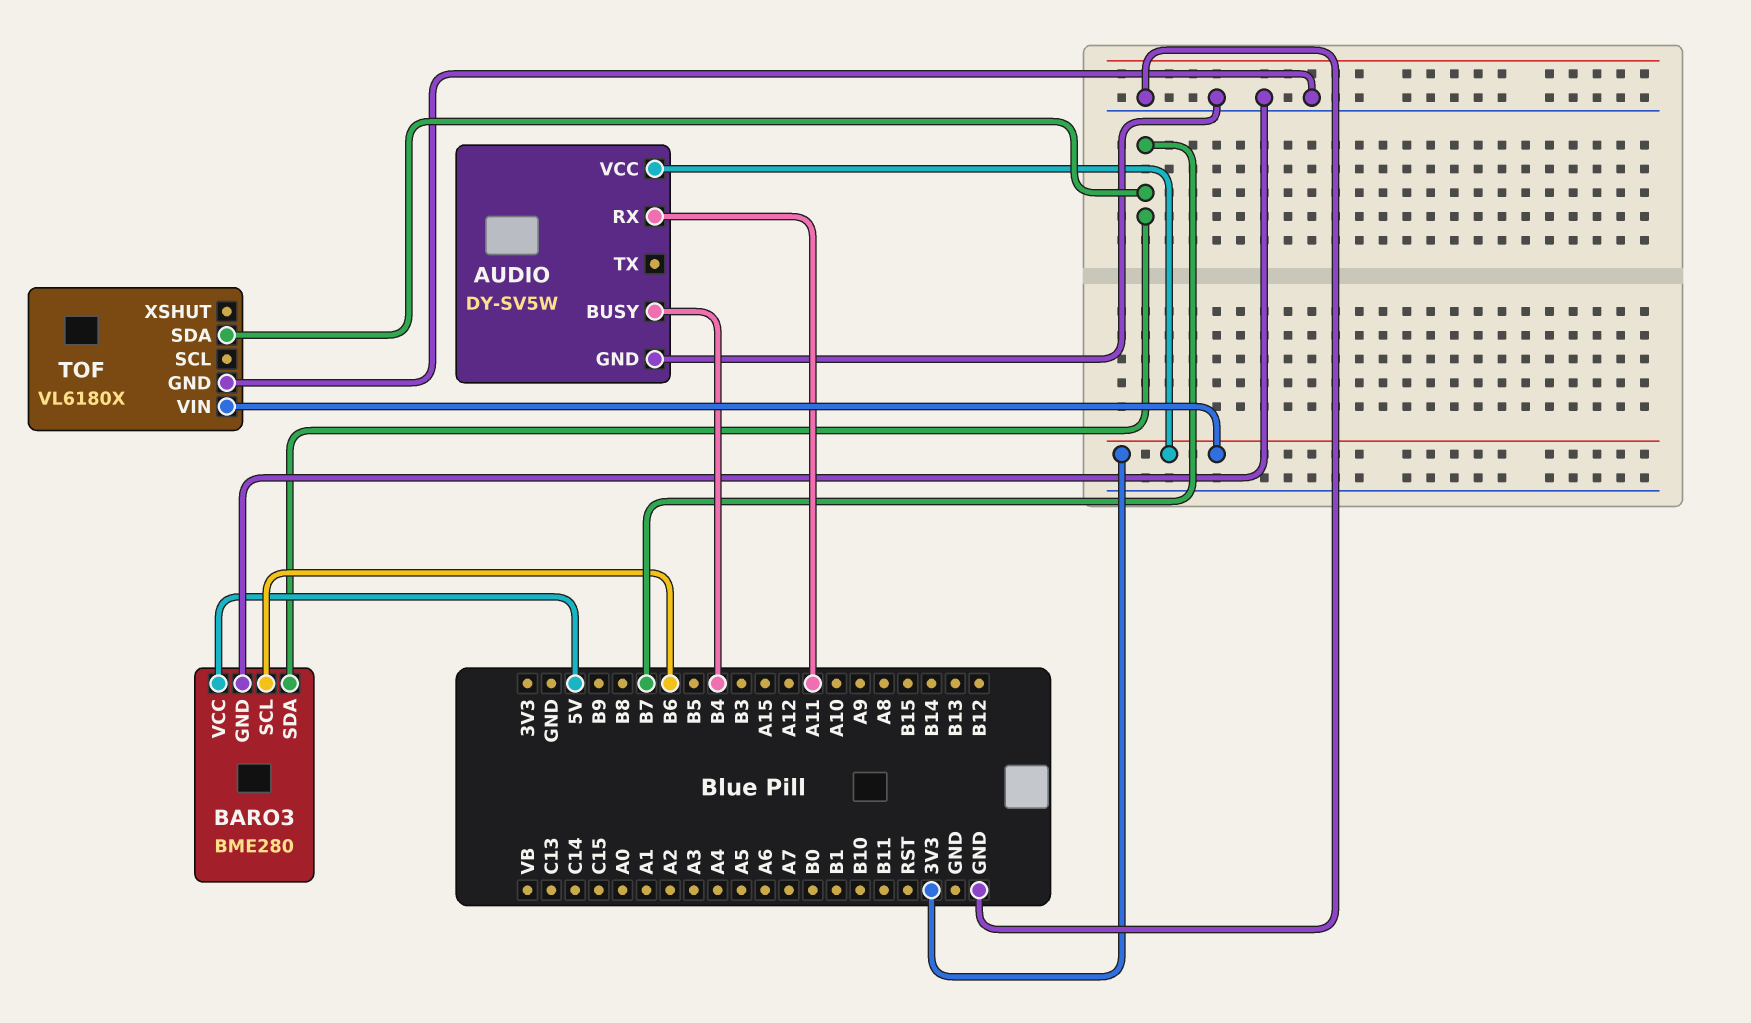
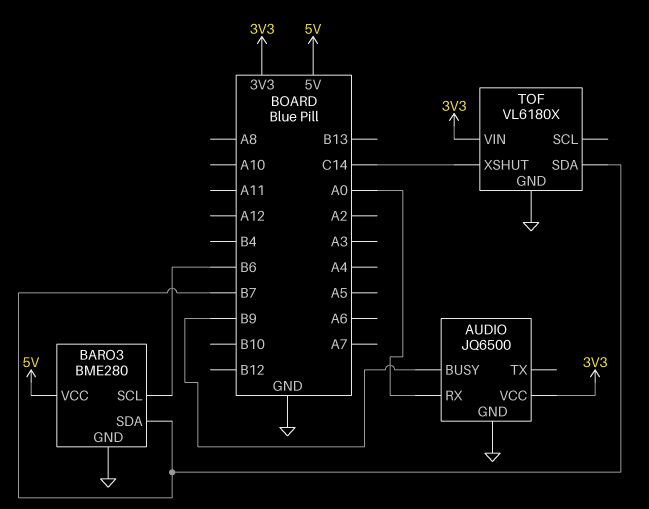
AUDIO: DY-SV5W -> JQ6500
AUDIO pin BUSY: B4 -> B9
AUDIO pin RX: A11 -> A0
TOF pin XSHUT: none -> C14

